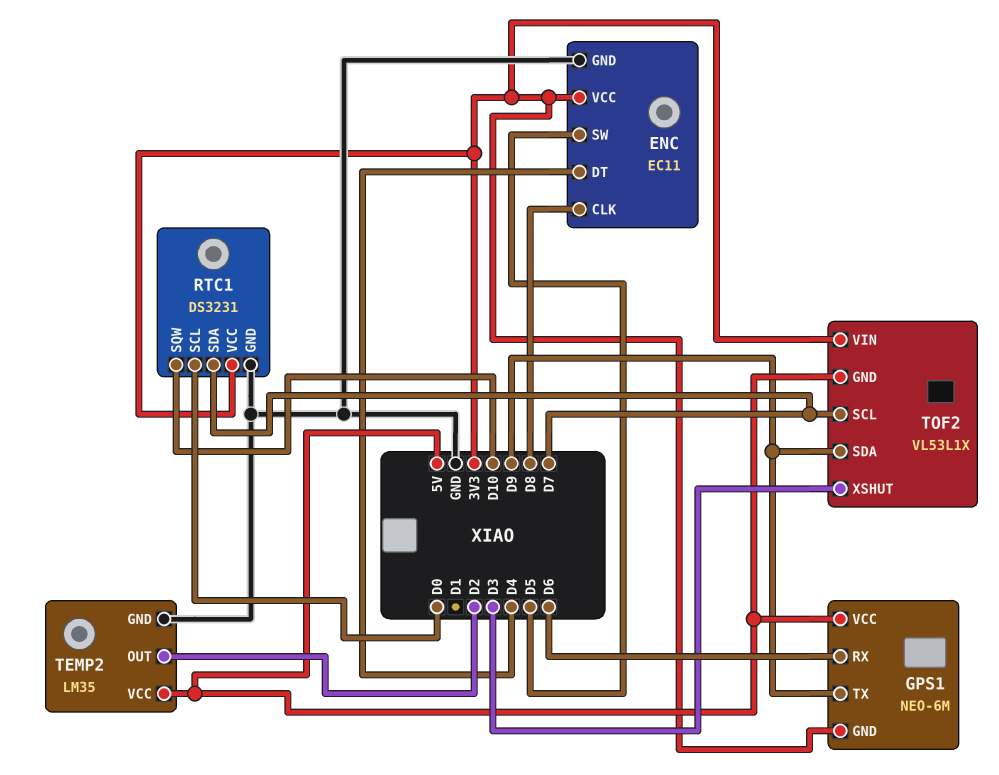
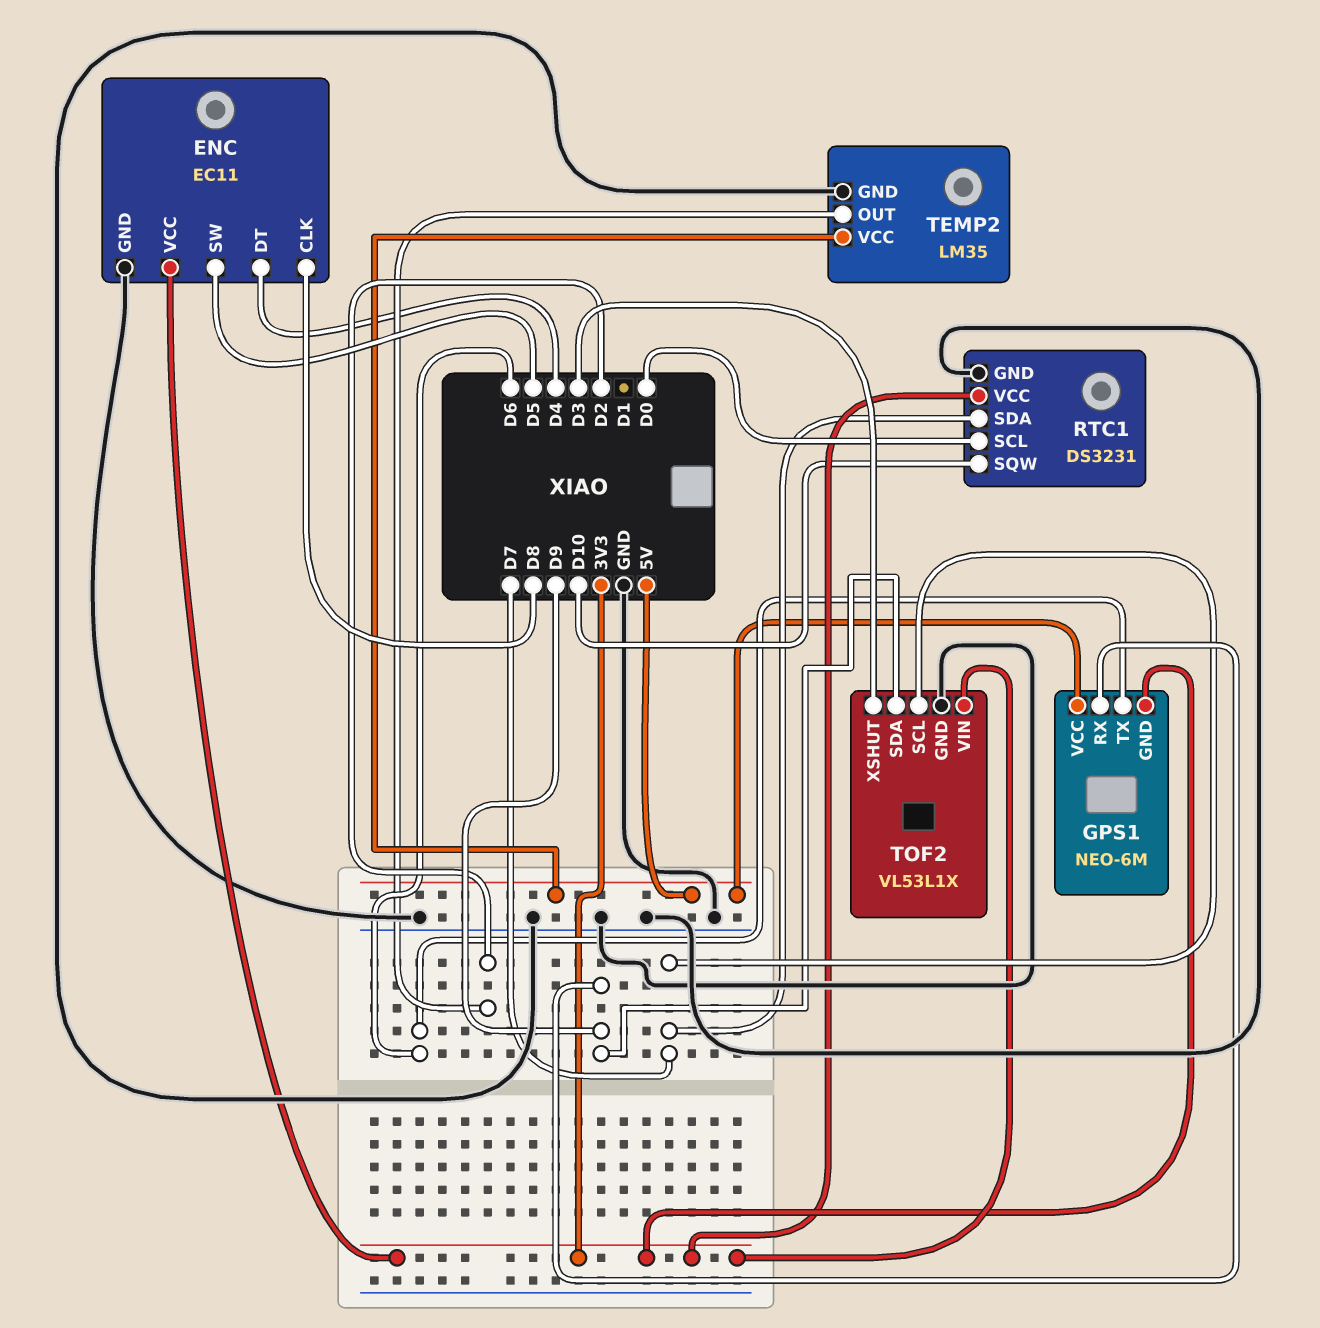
GPS1 pin RX: D6 -> D9
GPS1 pin TX: D9 -> D6
TOF2 pin GND: 5V -> GND

